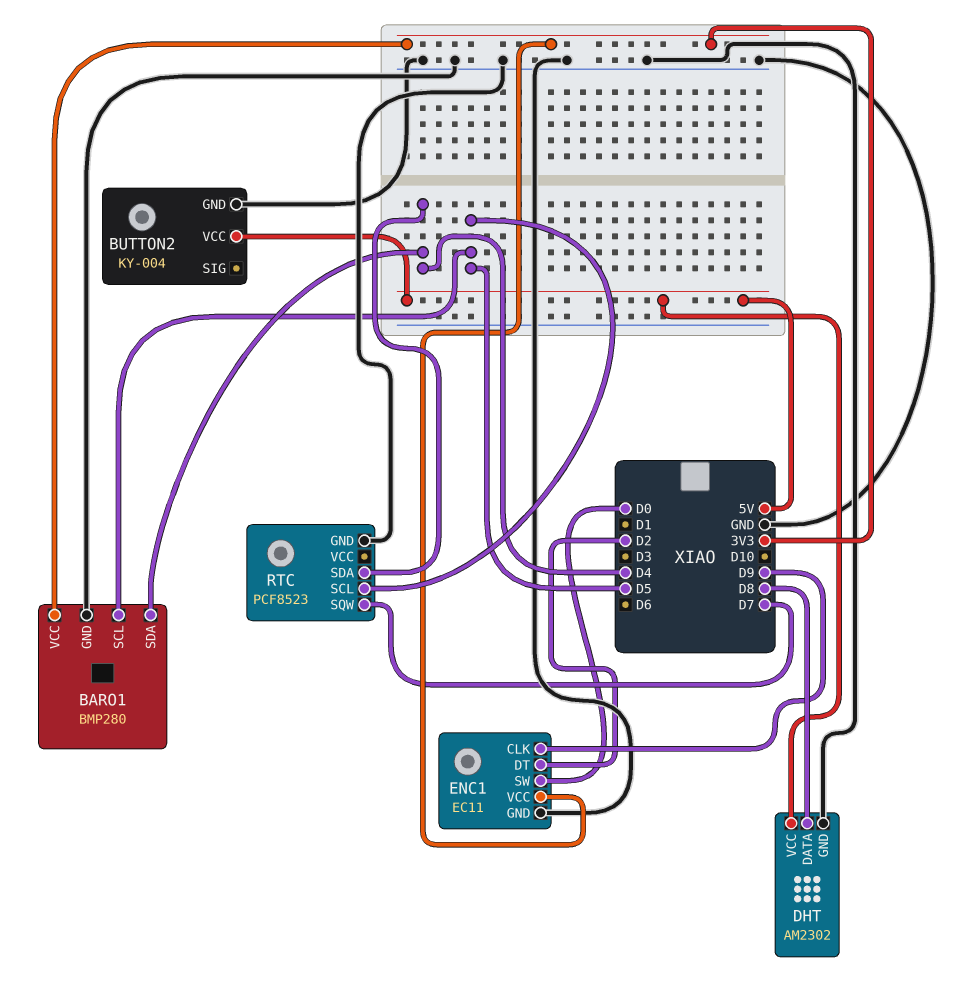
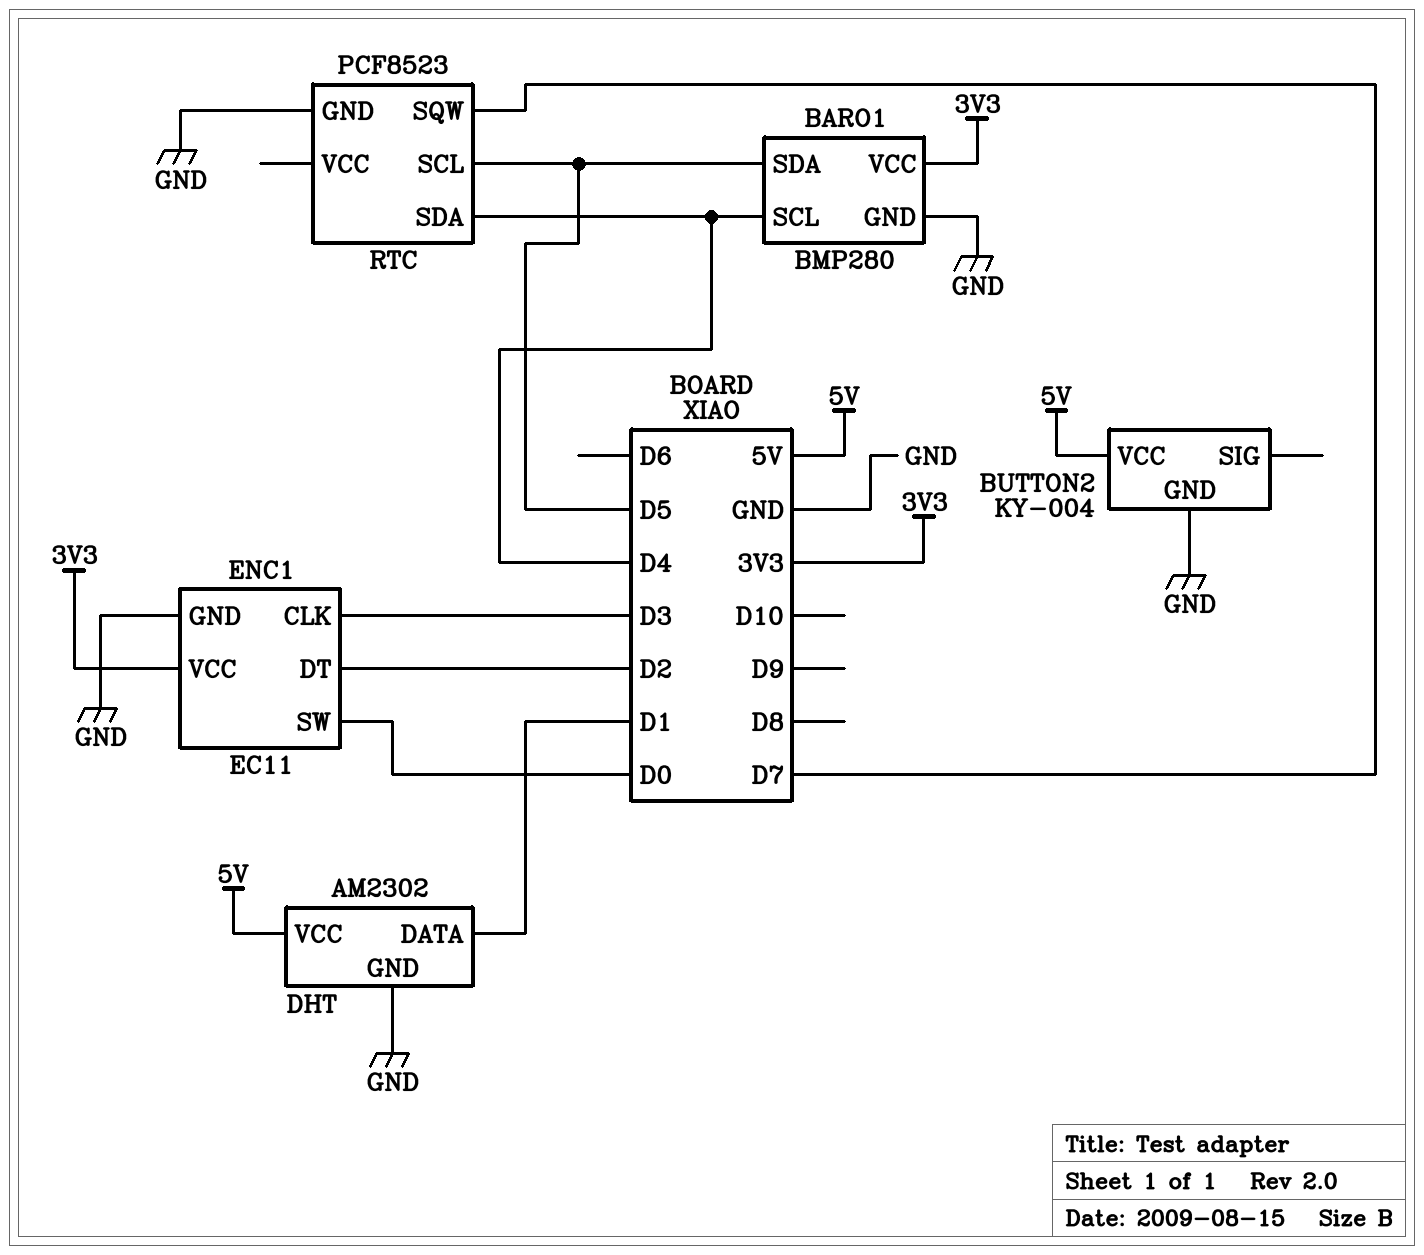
BARO1 pin SCL: D5 -> D4
BARO1 pin SDA: D4 -> D5
DHT pin DATA: D8 -> D1
ENC1 pin CLK: D9 -> D3

